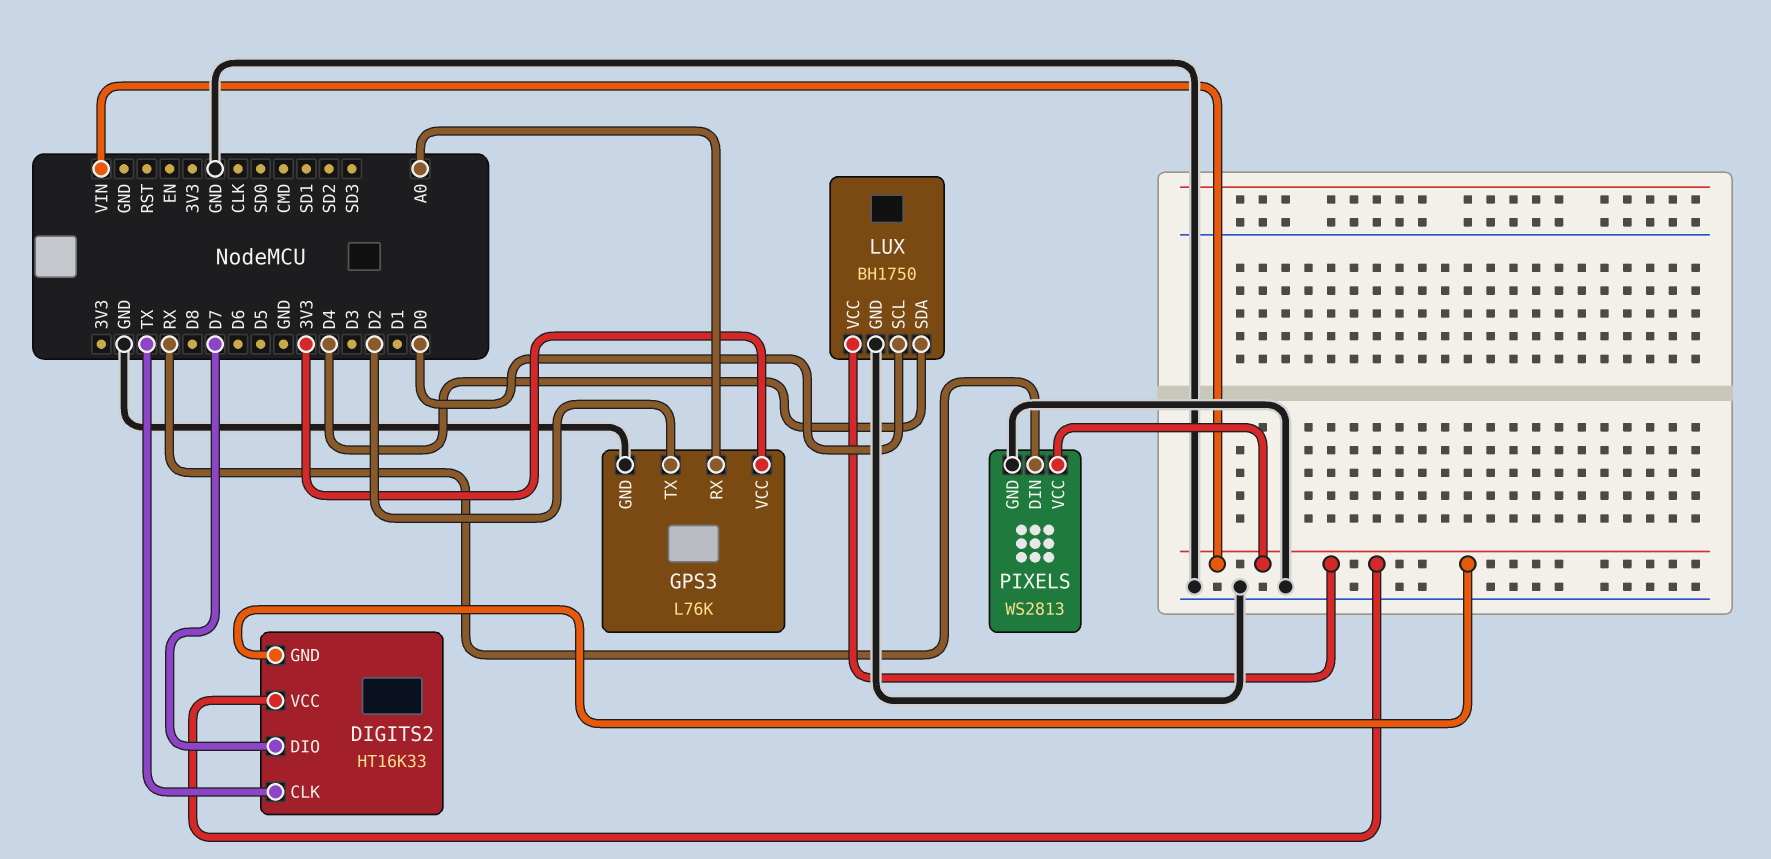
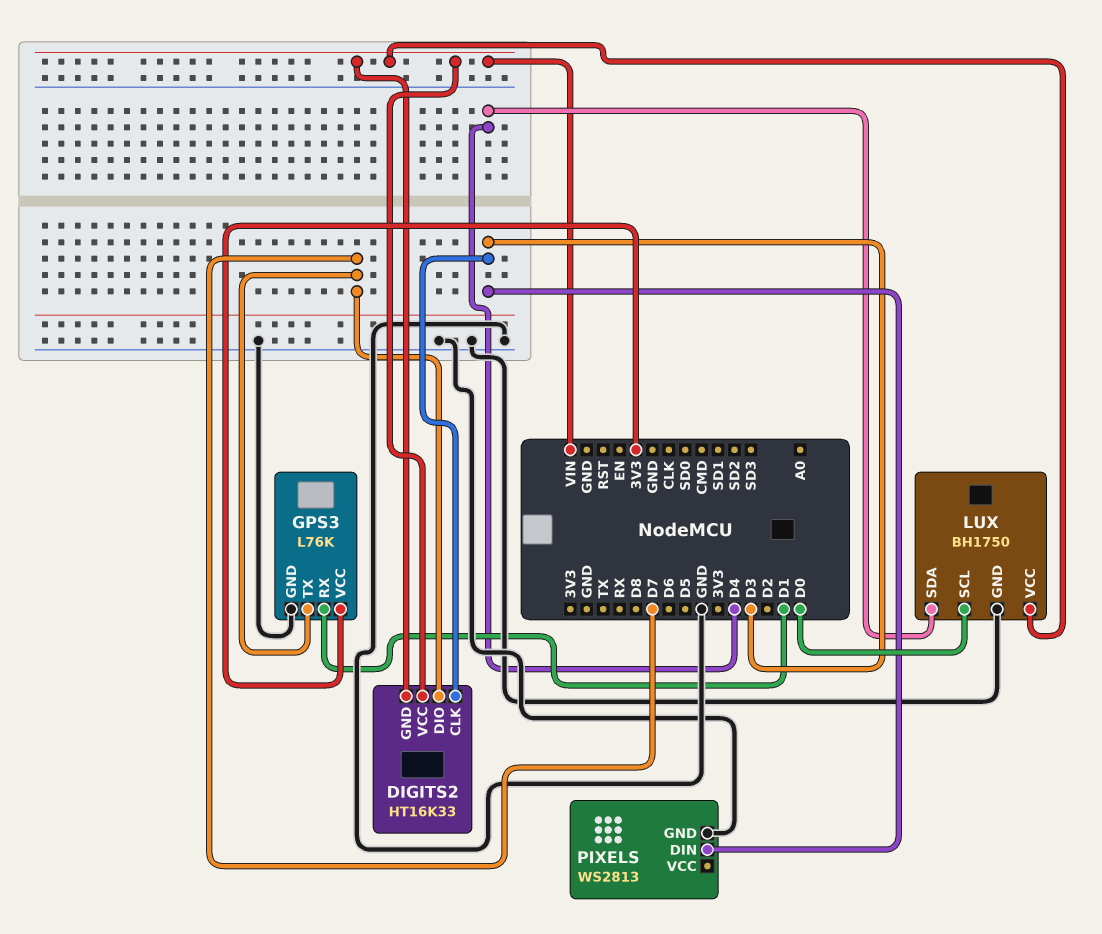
DIGITS2 pin CLK: TX -> D3
GPS3 pin RX: A0 -> D1
GPS3 pin TX: D2 -> D7
PIXELS pin DIN: RX -> D3
PIXELS pin VCC: VIN -> none

